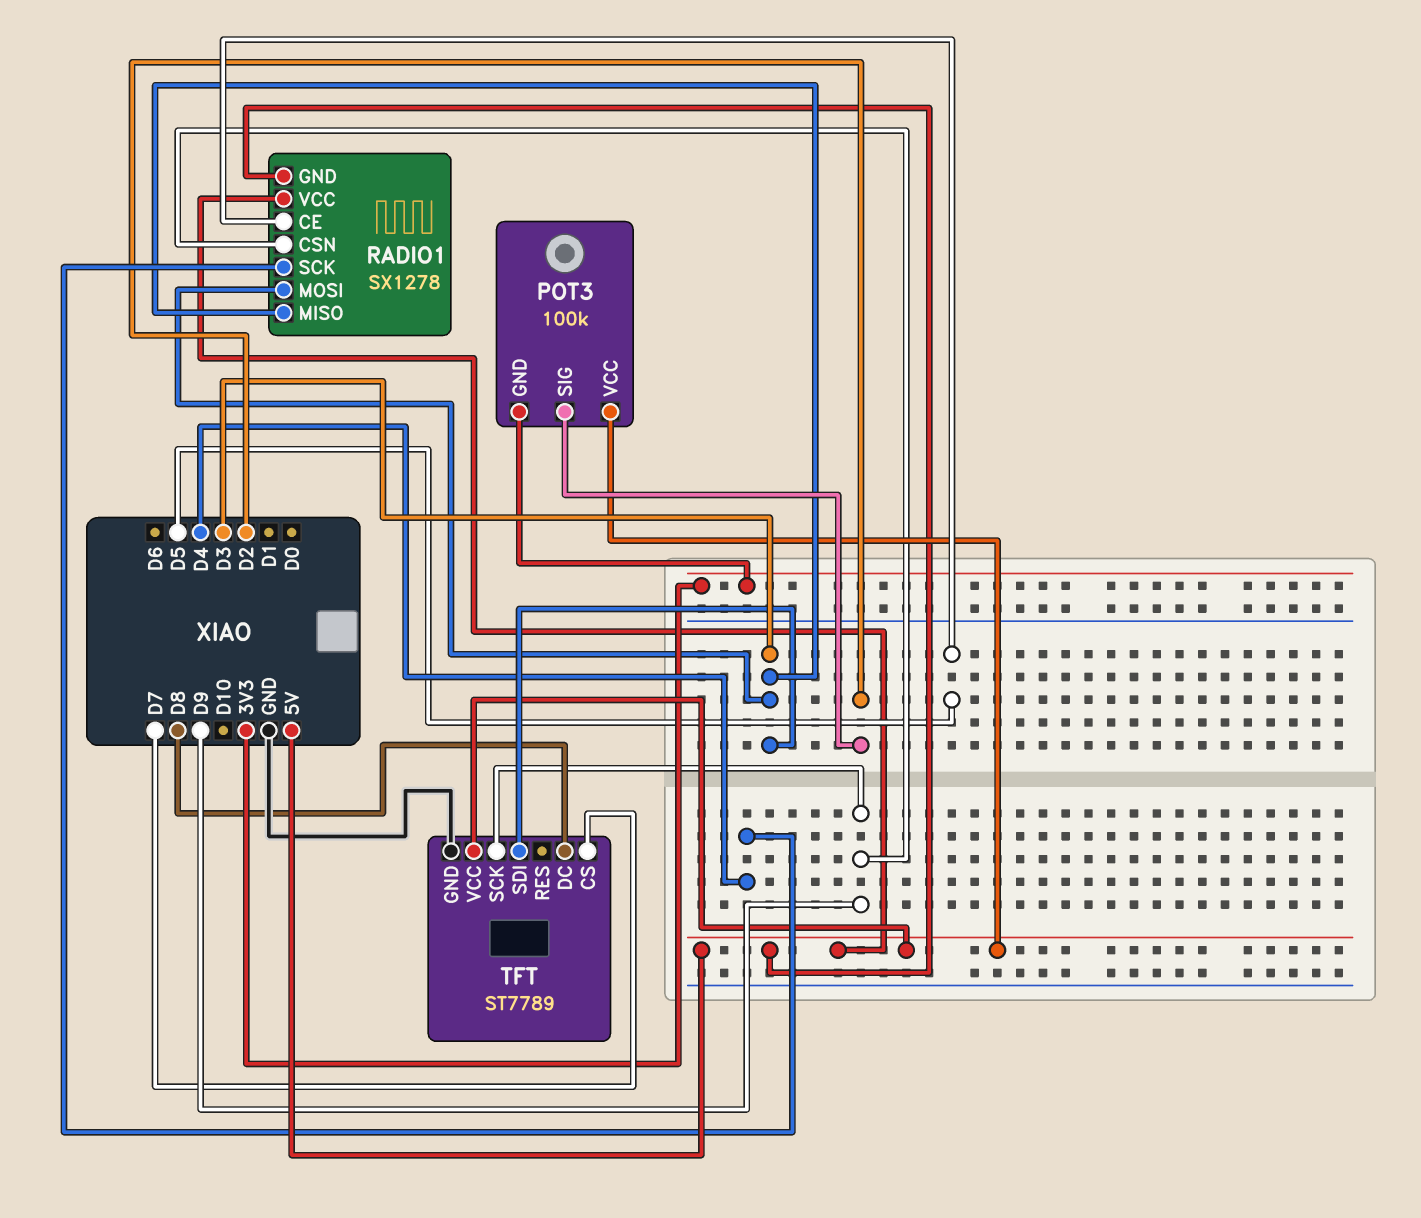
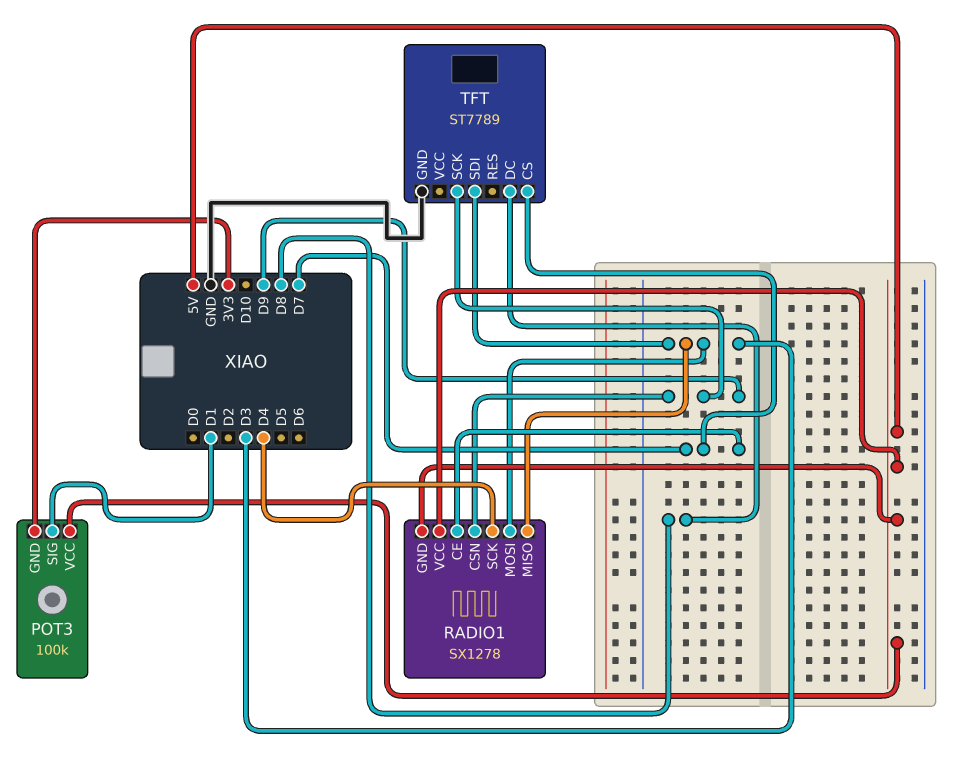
POT3 pin SIG: D2 -> D1
RADIO1 pin CE: D5 -> D7
TFT pin VCC: 5V -> none

